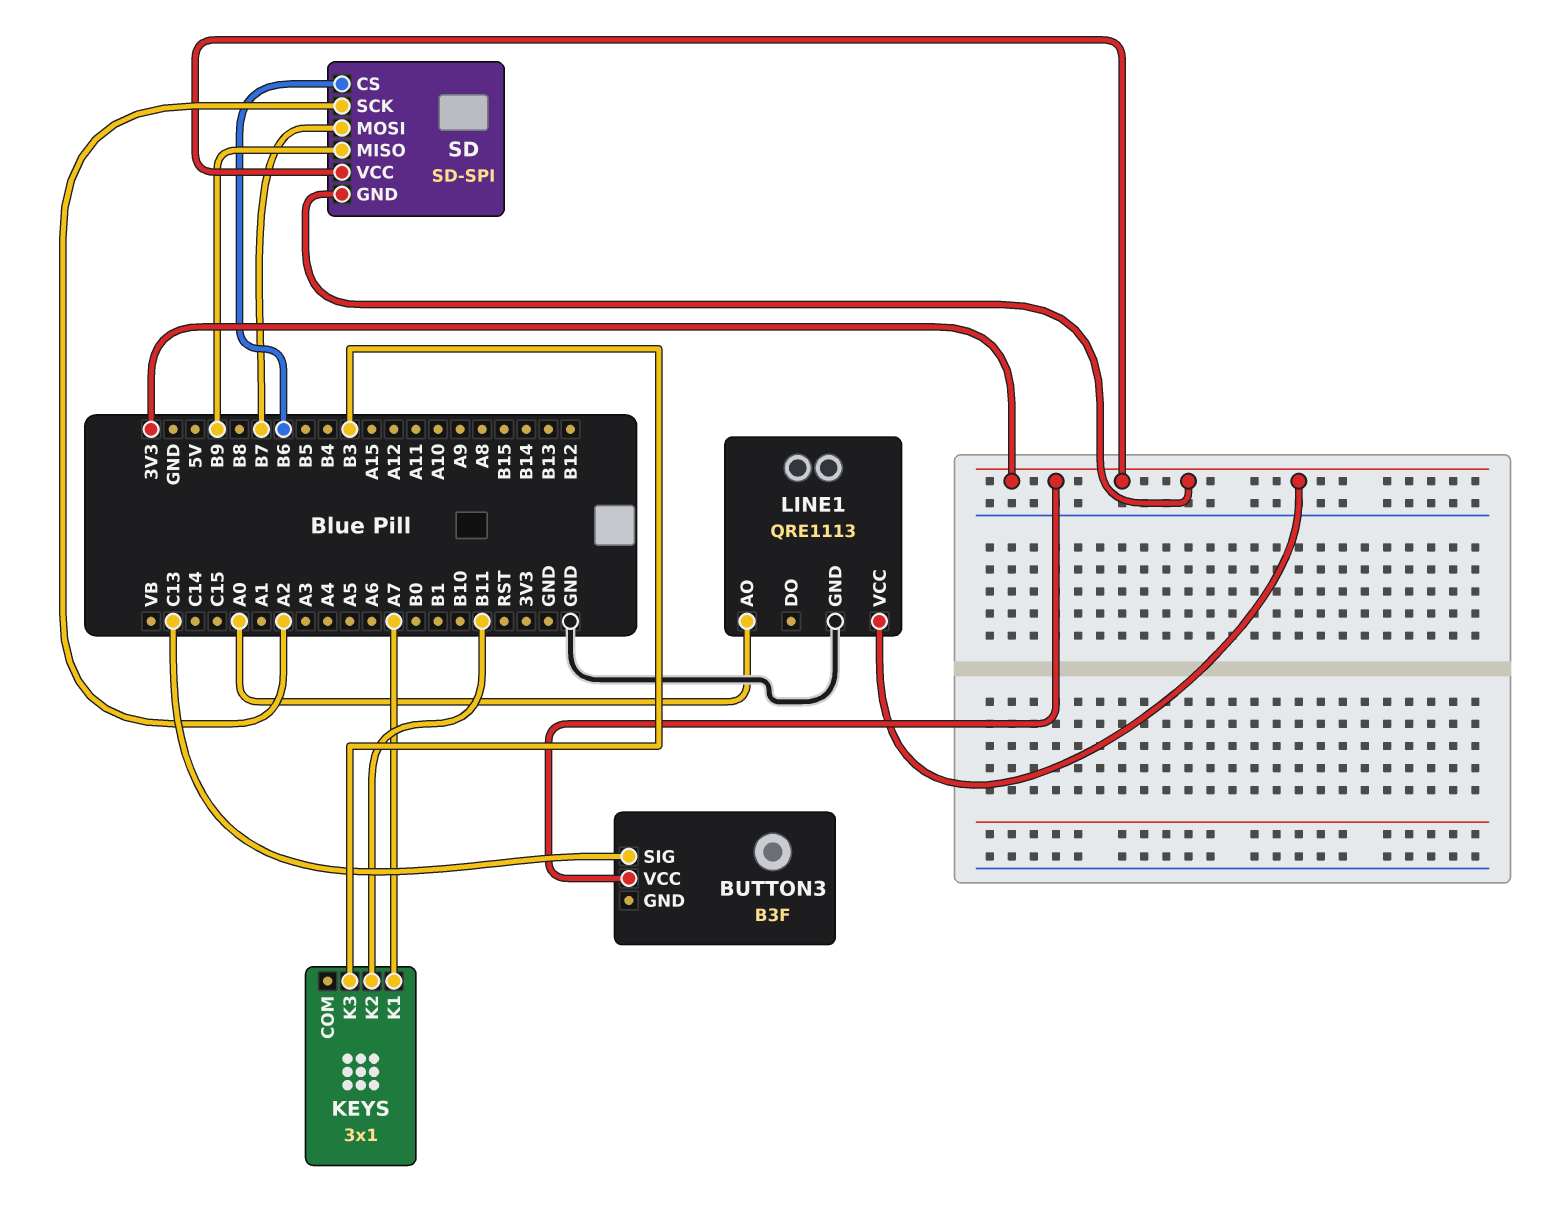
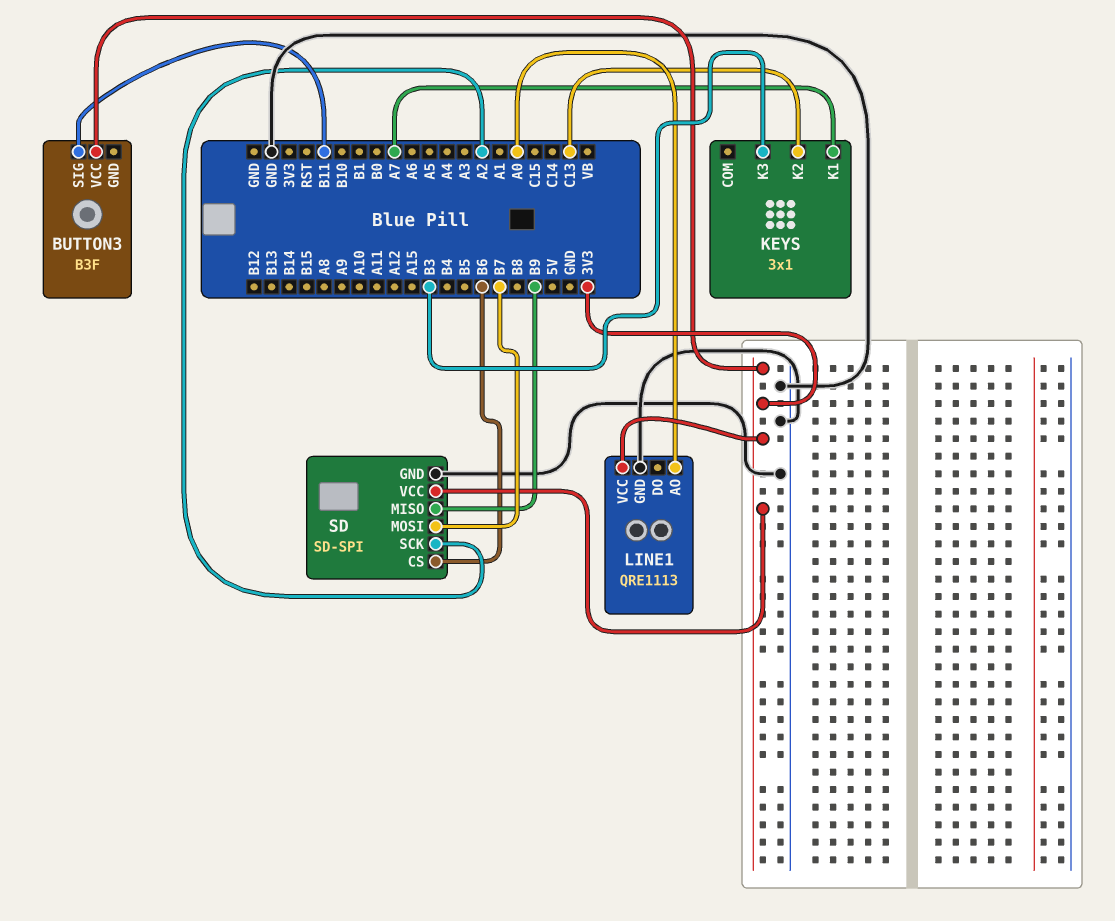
BUTTON3 pin SIG: C13 -> B11
KEYS pin K2: B11 -> C13
SD pin GND: 3V3 -> GND

